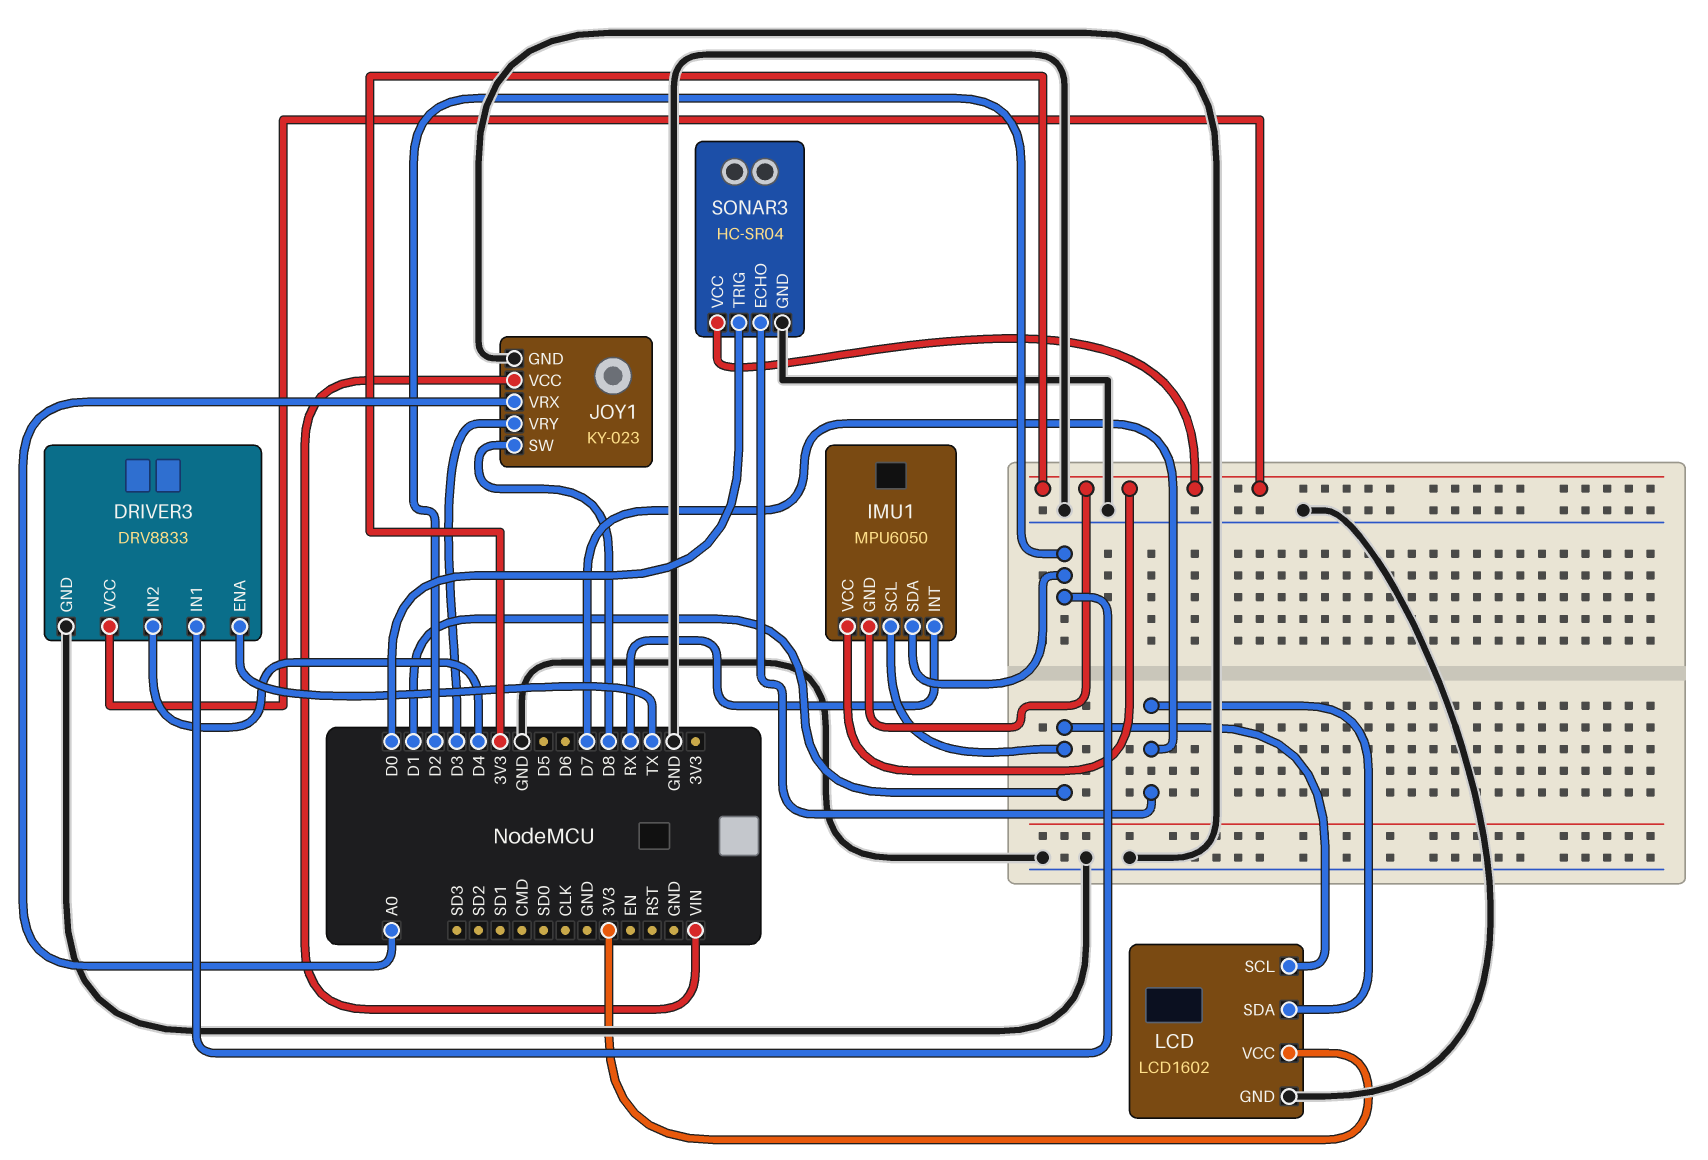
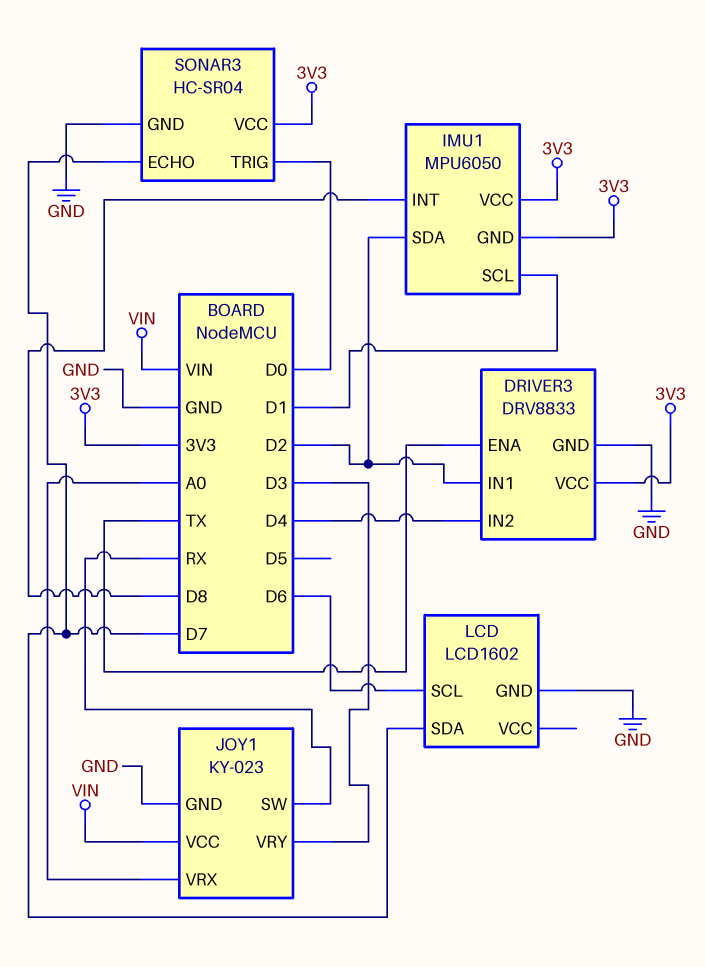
IMU1 pin INT: RX -> D8
JOY1 pin SW: D8 -> RX
LCD pin SCL: D1 -> D6
LCD pin VCC: 3V3 -> none

